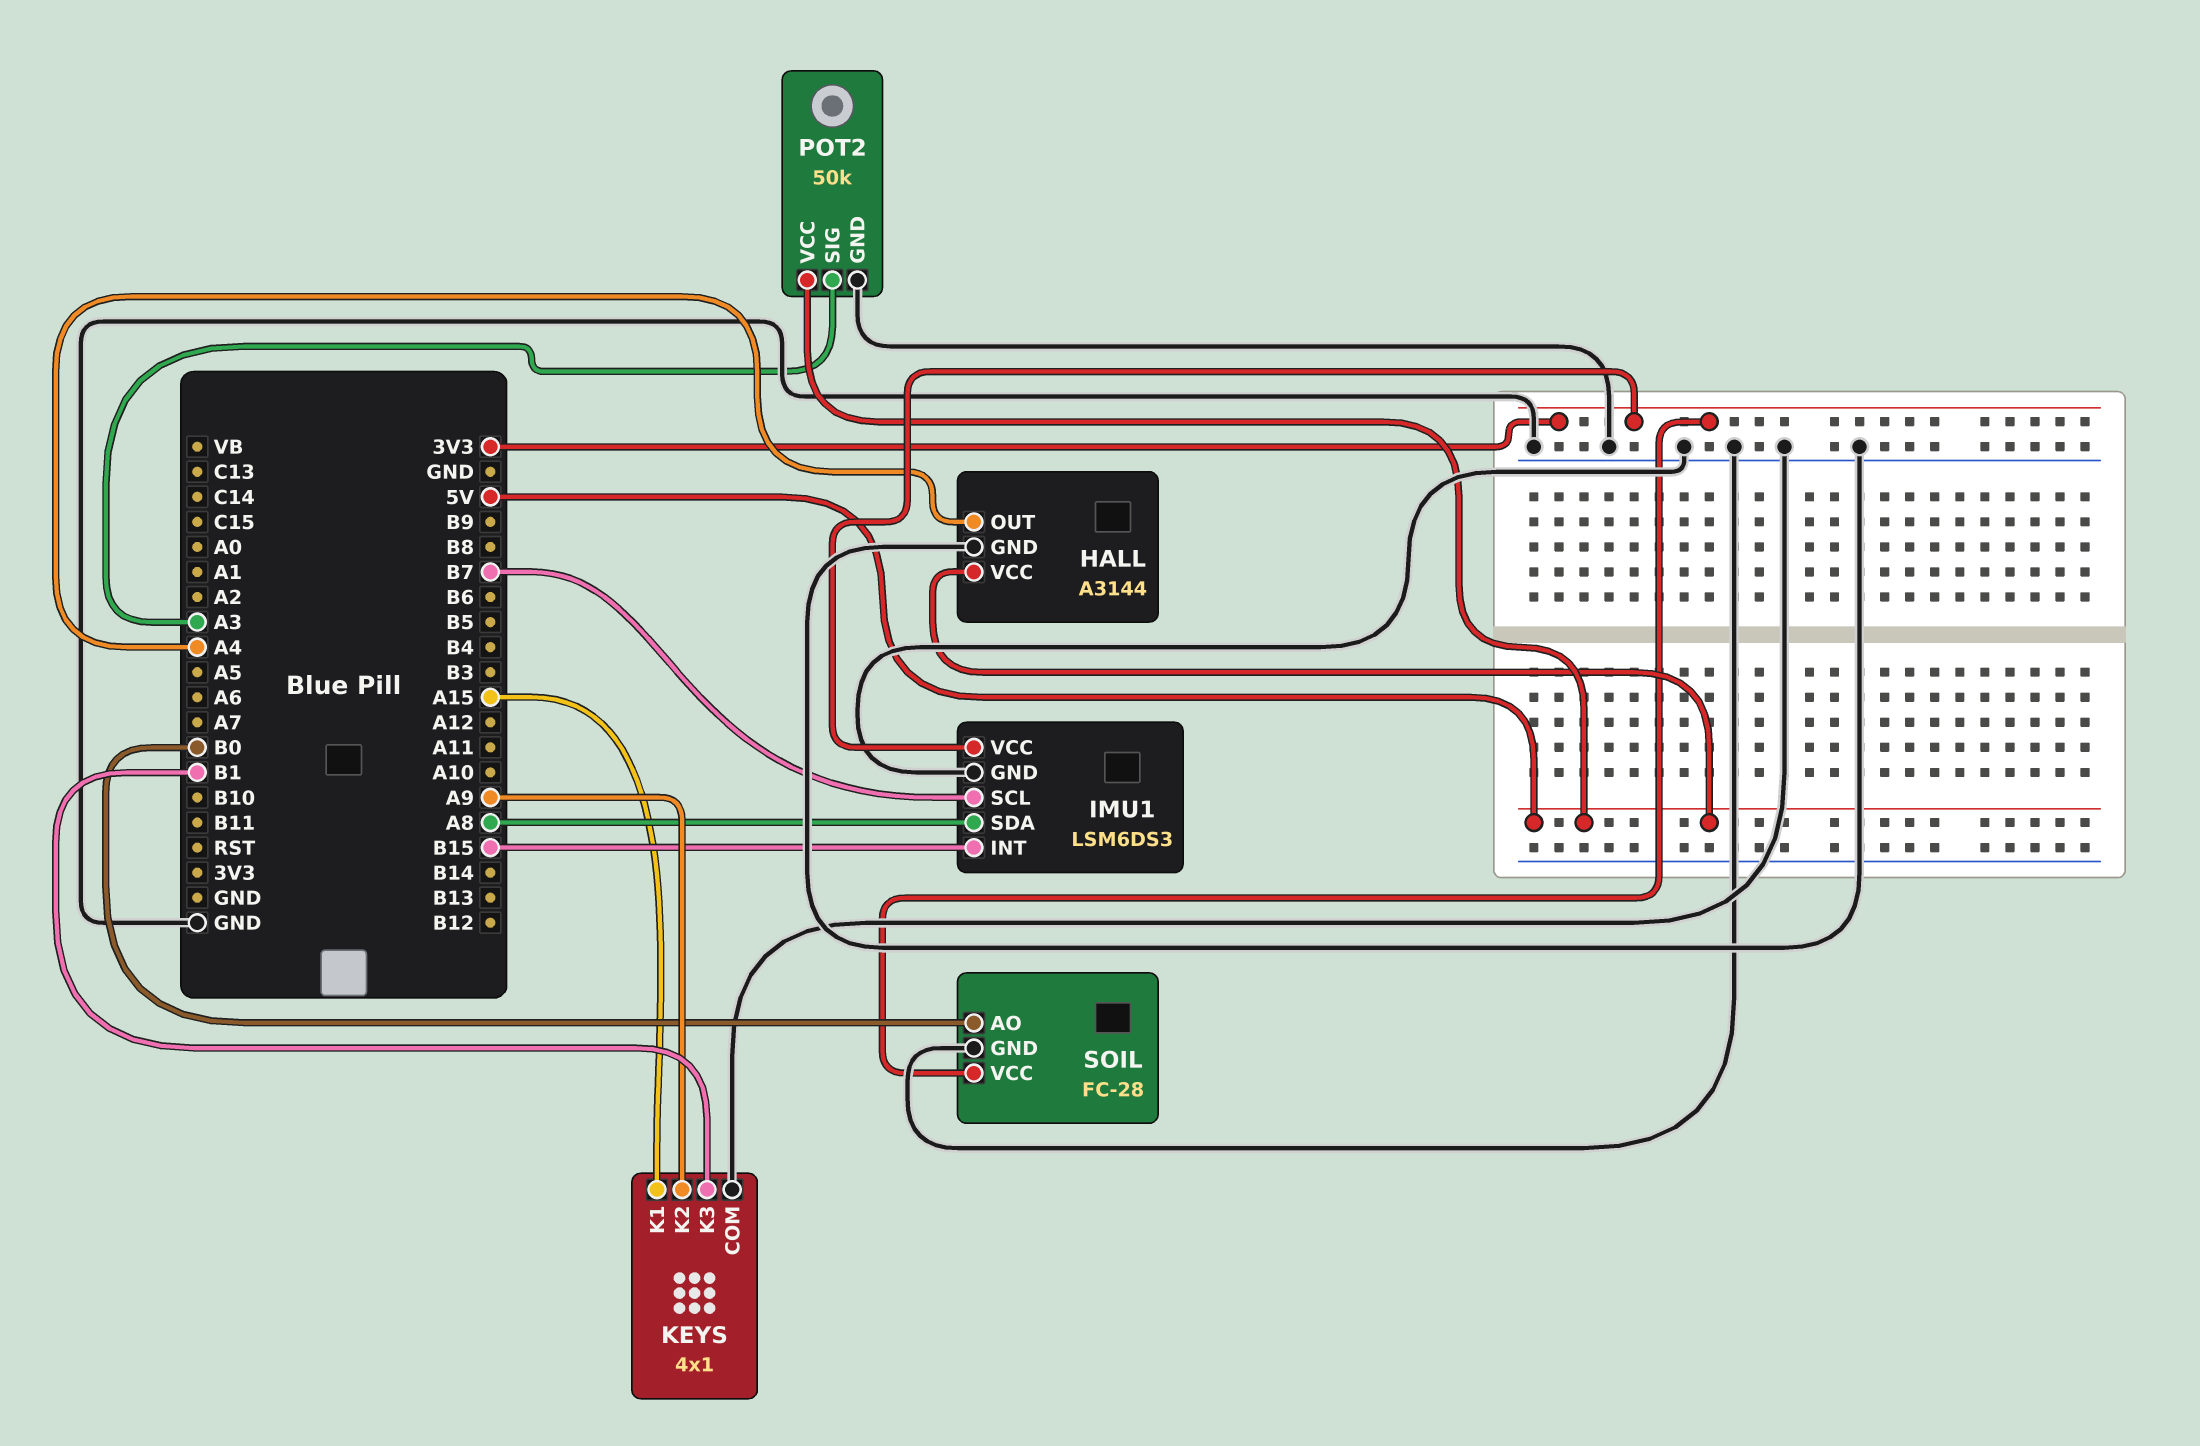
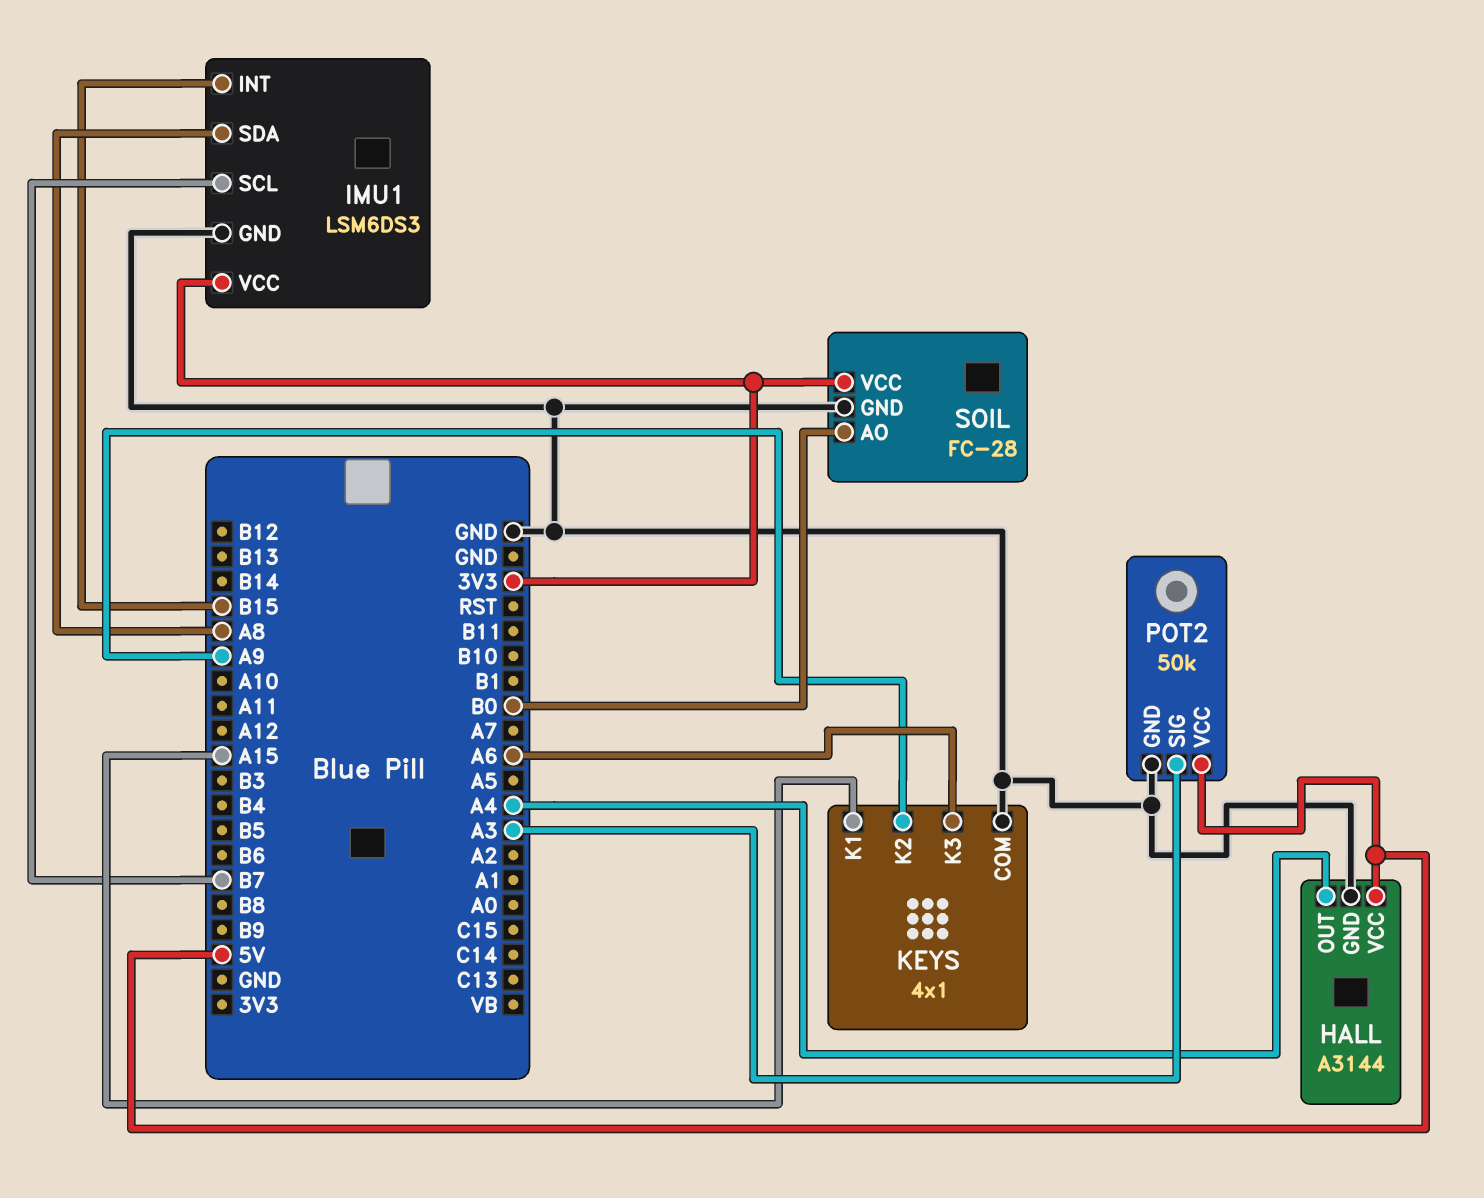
KEYS pin K3: B1 -> A6

